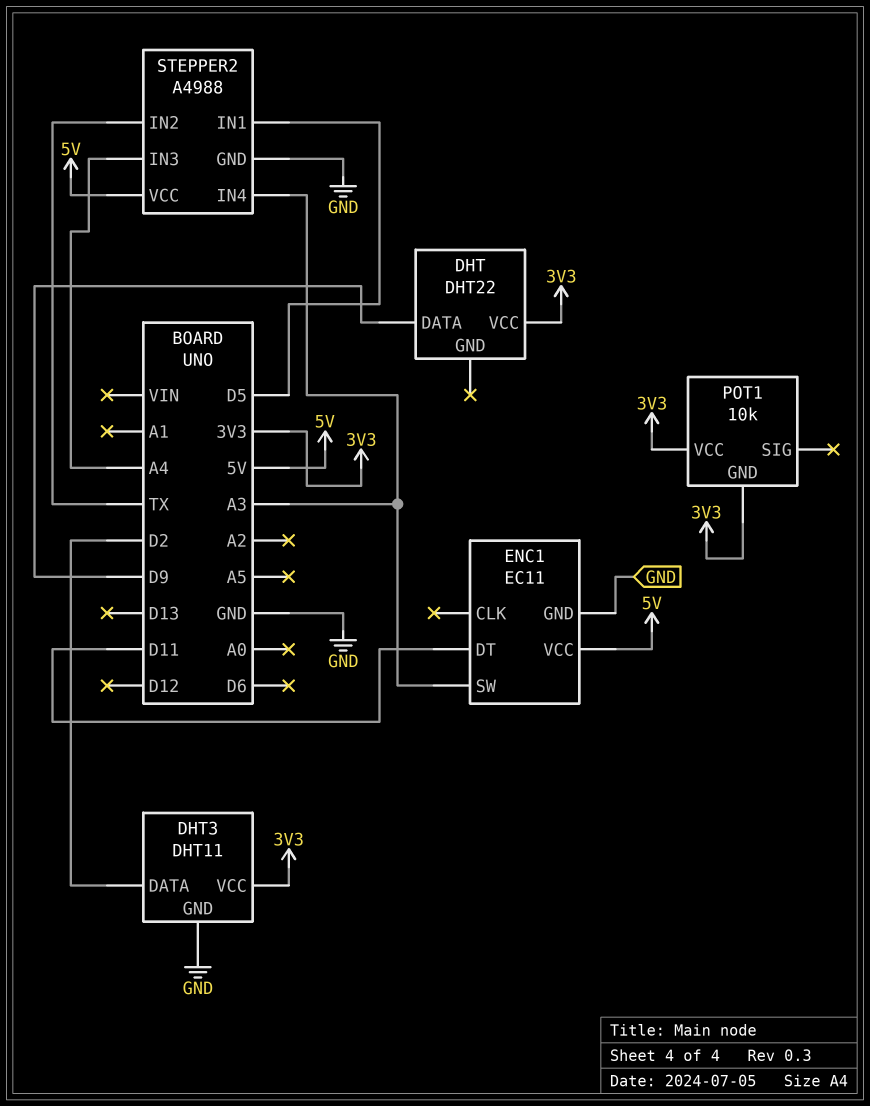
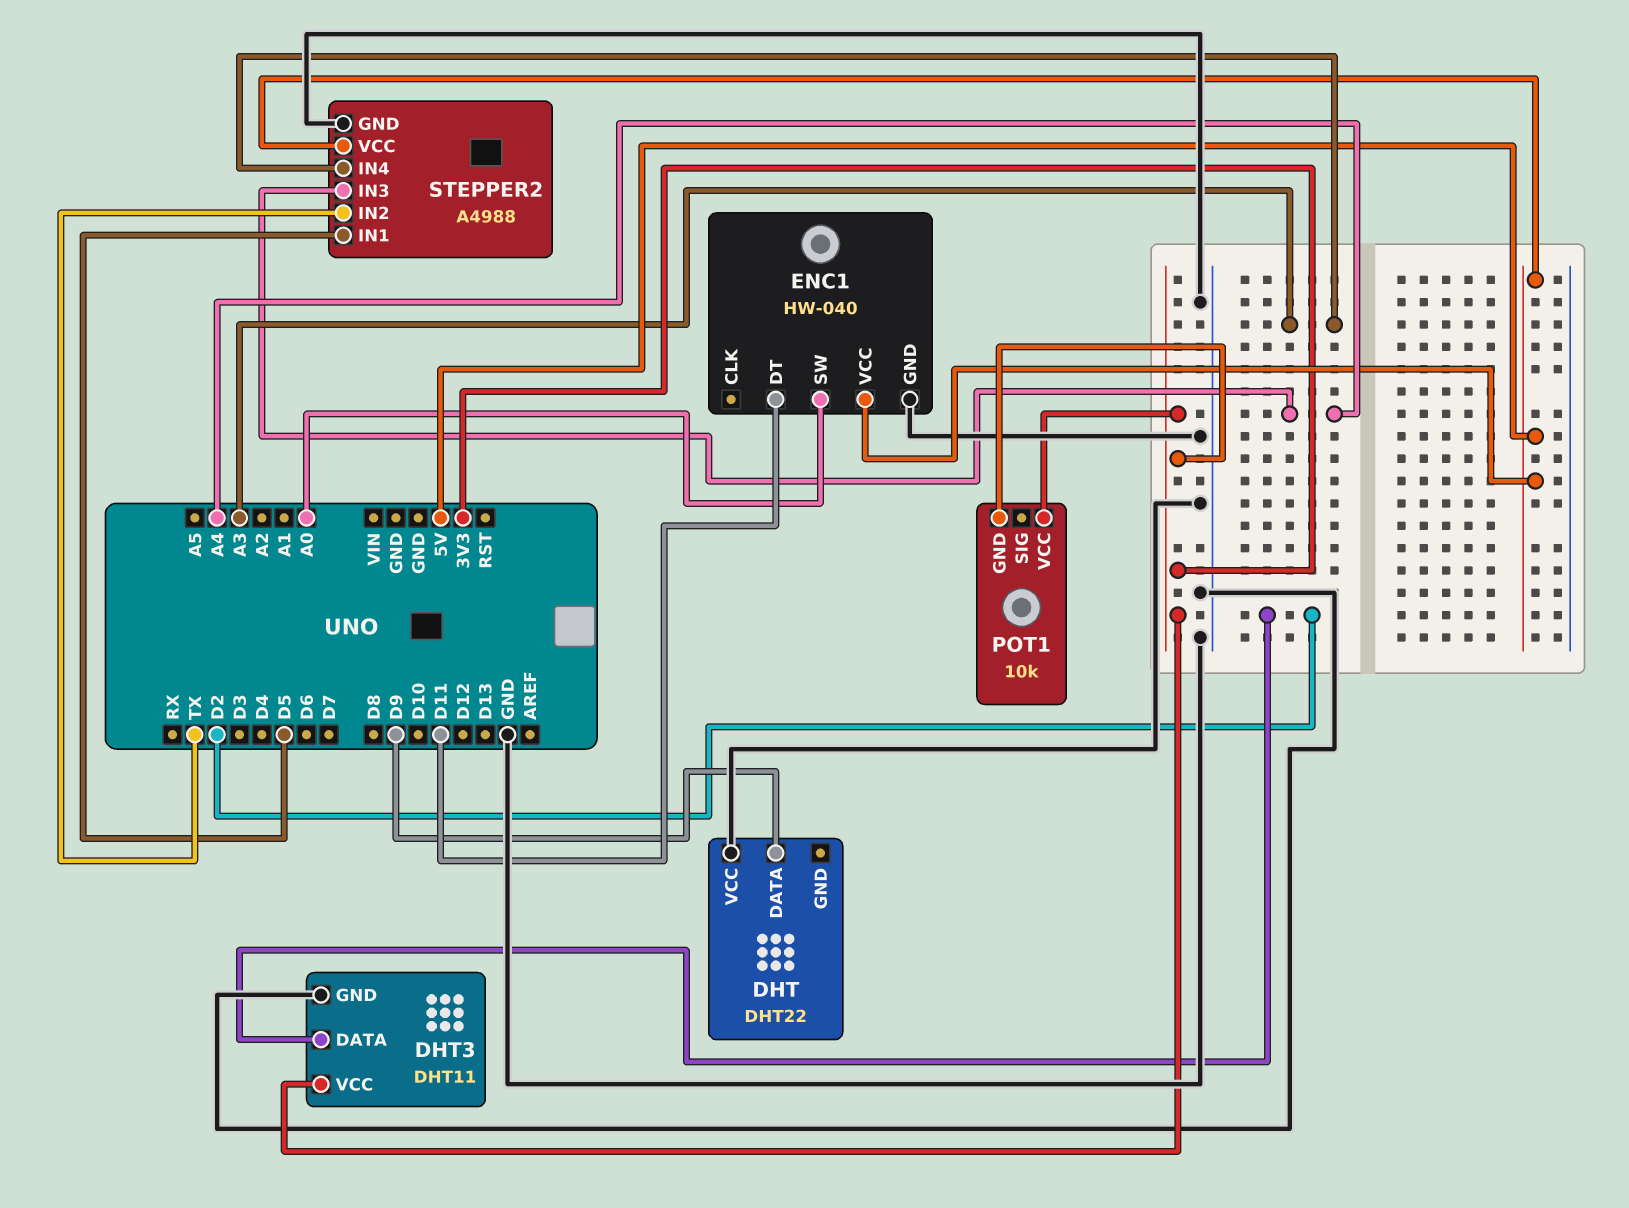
DHT pin VCC: 3V3 -> GND
ENC1: EC11 -> HW-040
ENC1 pin SW: A3 -> A0

